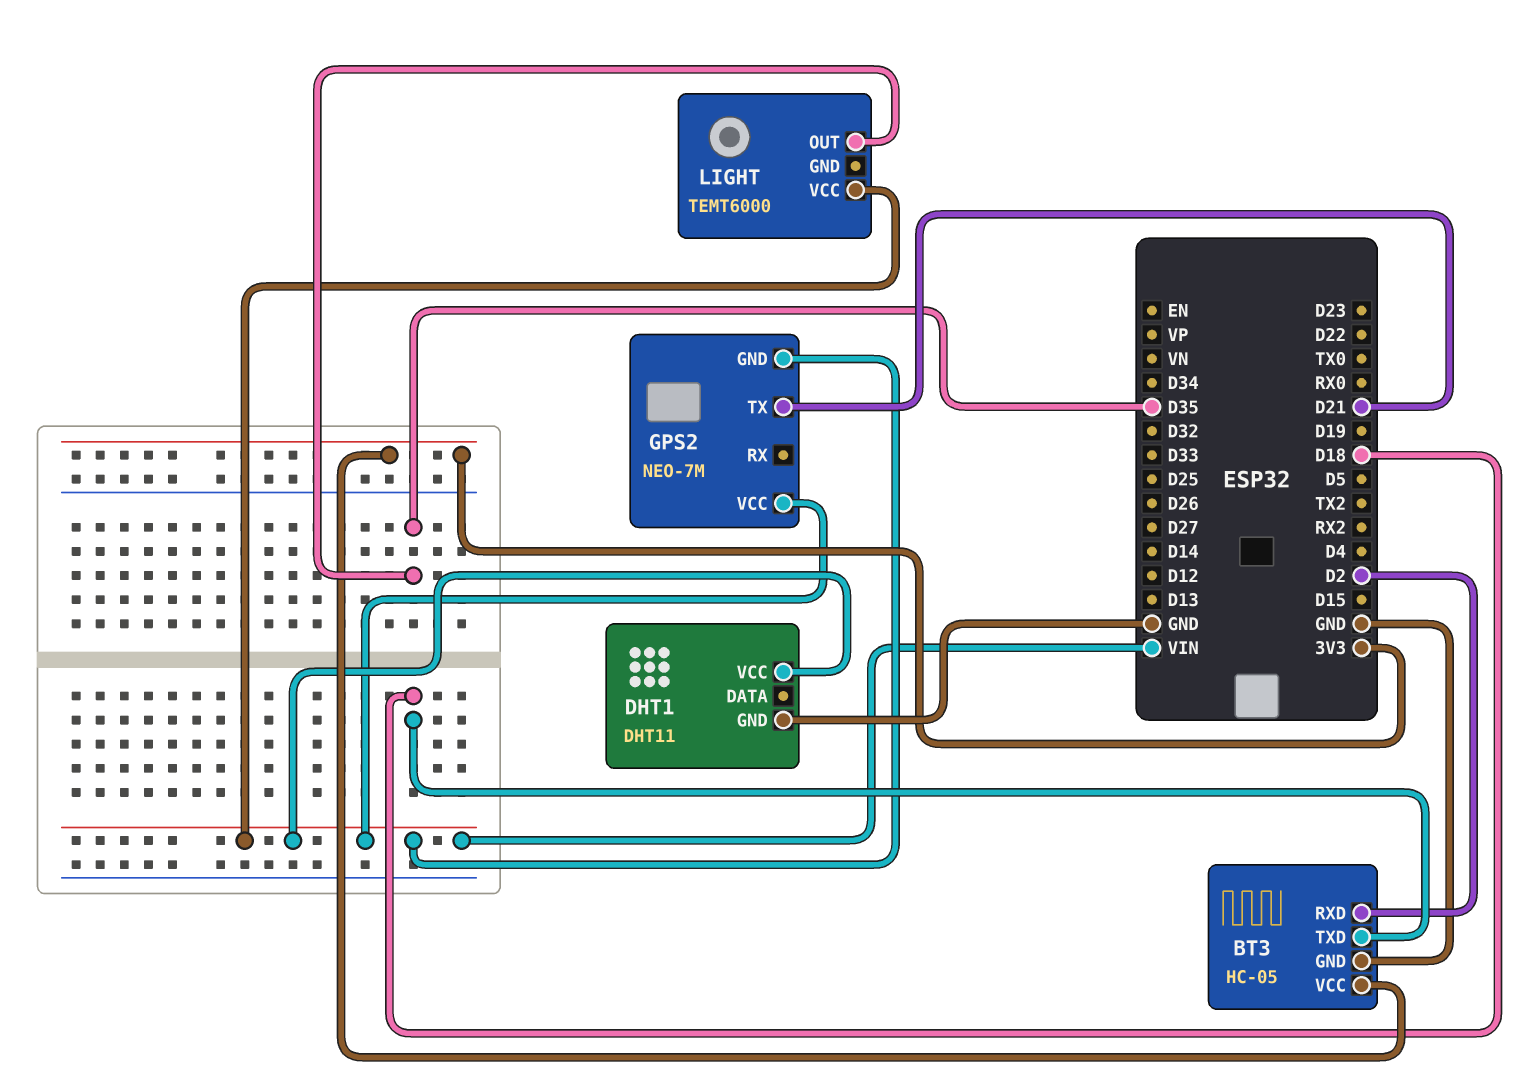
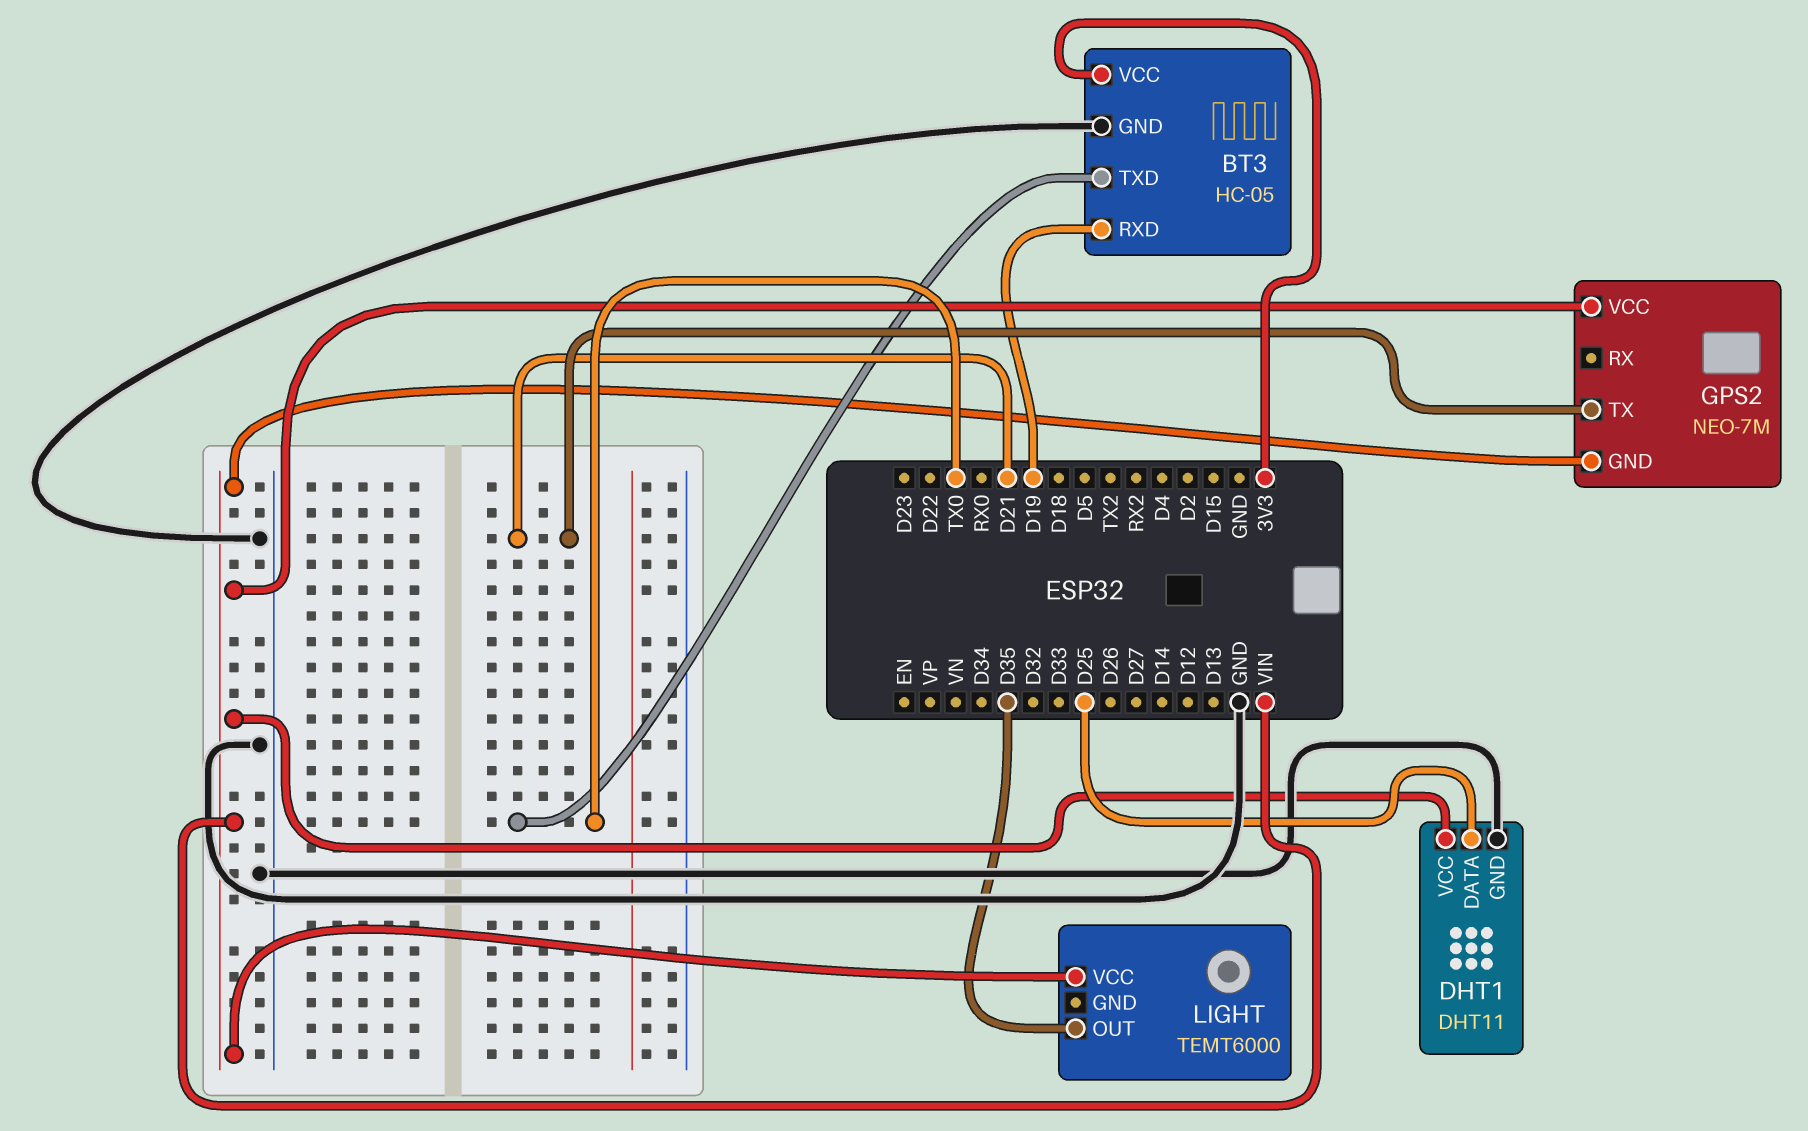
BT3 pin RXD: D2 -> D19
BT3 pin TXD: D18 -> TX0
DHT1 pin DATA: none -> D25

